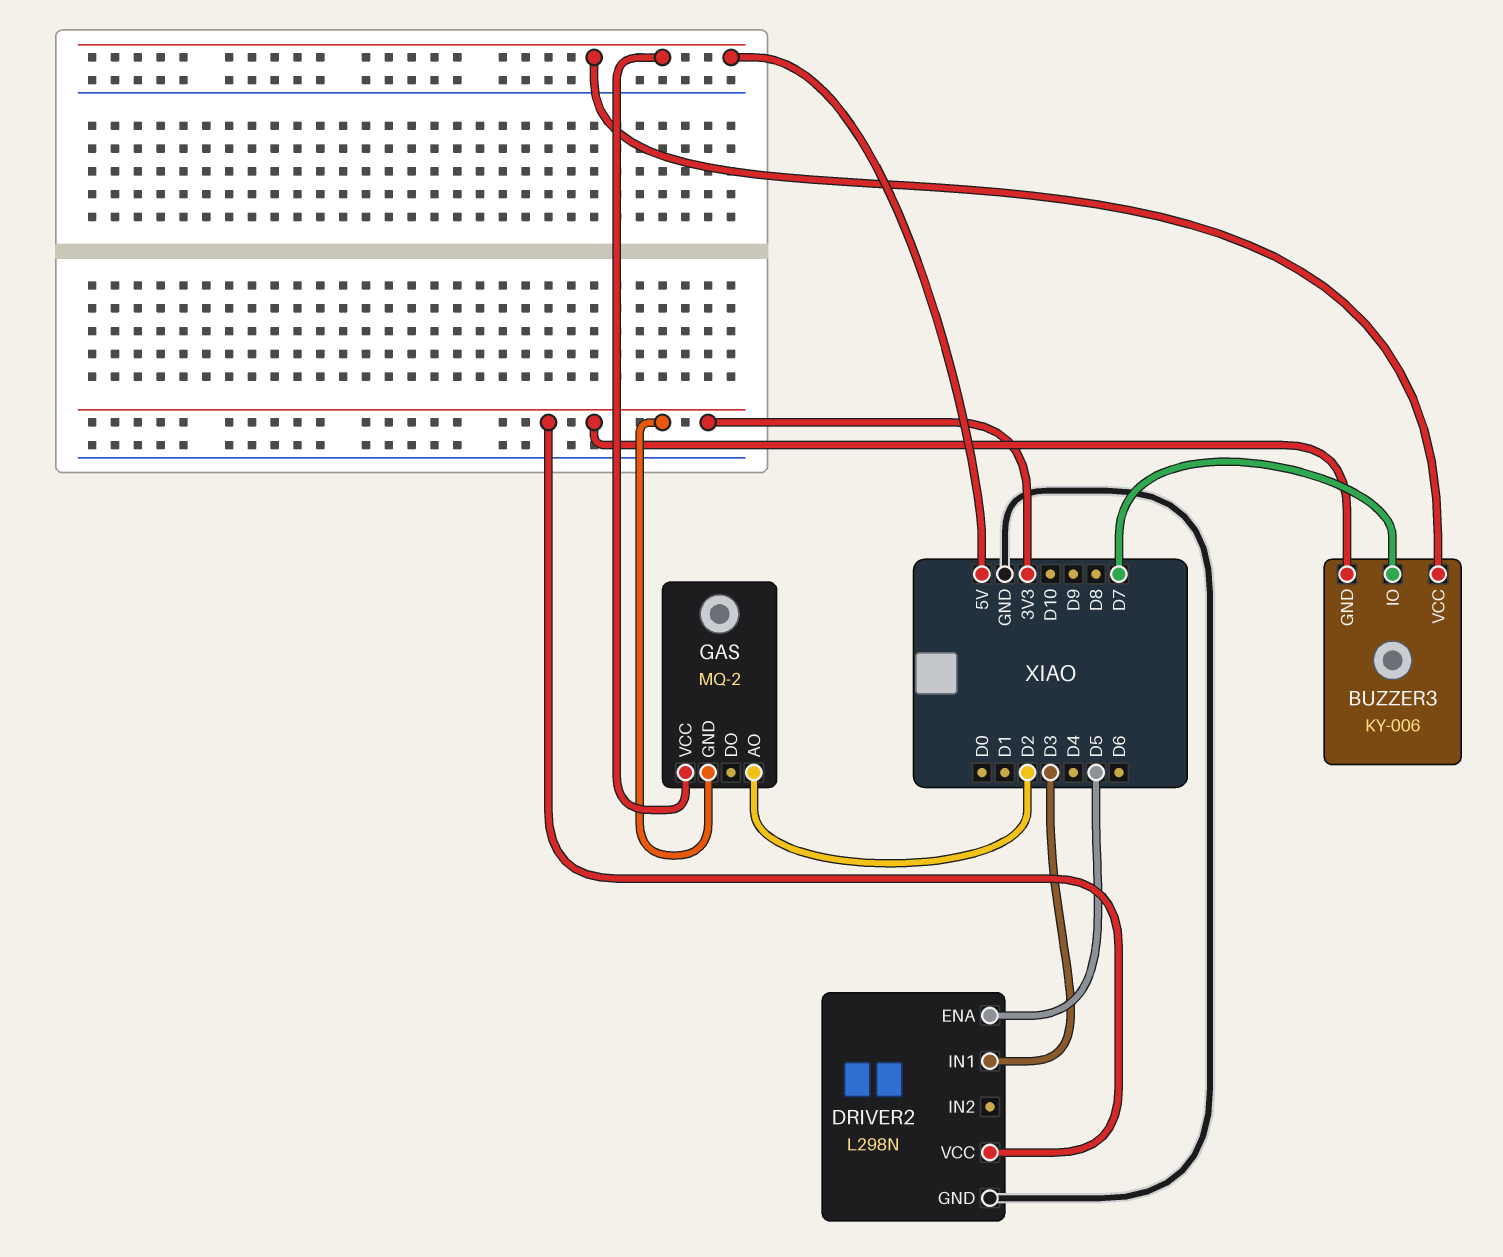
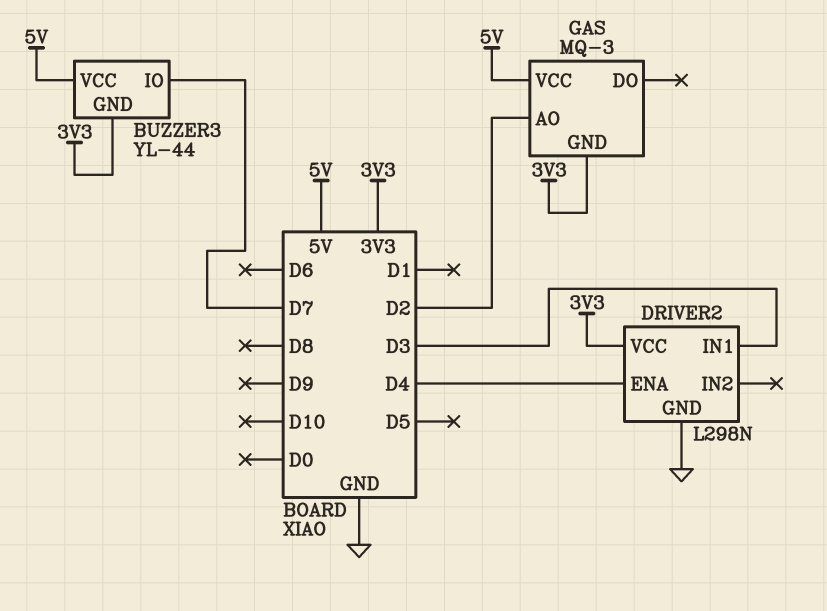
BUZZER3: KY-006 -> YL-44
DRIVER2 pin ENA: D5 -> D4
GAS: MQ-2 -> MQ-3

